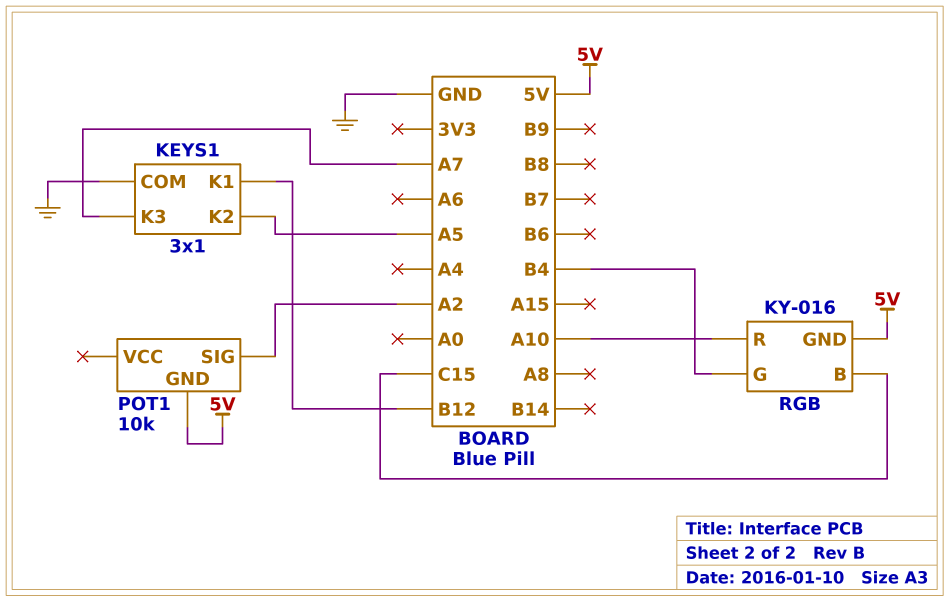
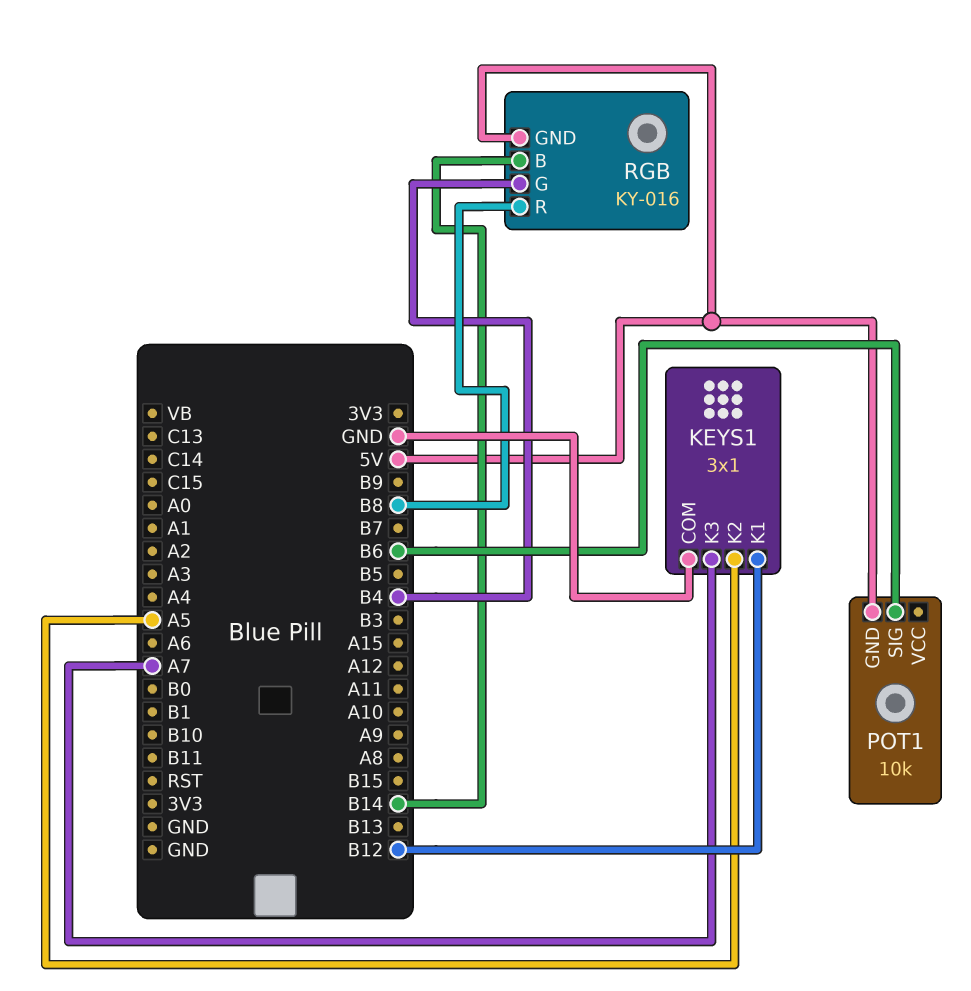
POT1 pin SIG: A2 -> B6
RGB pin B: C15 -> B14
RGB pin R: A10 -> B8

